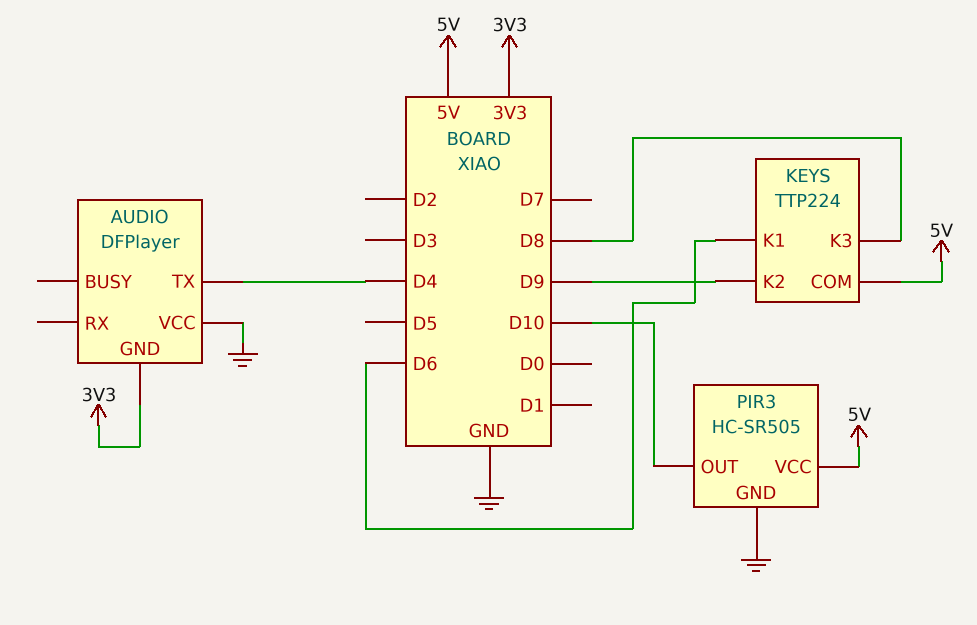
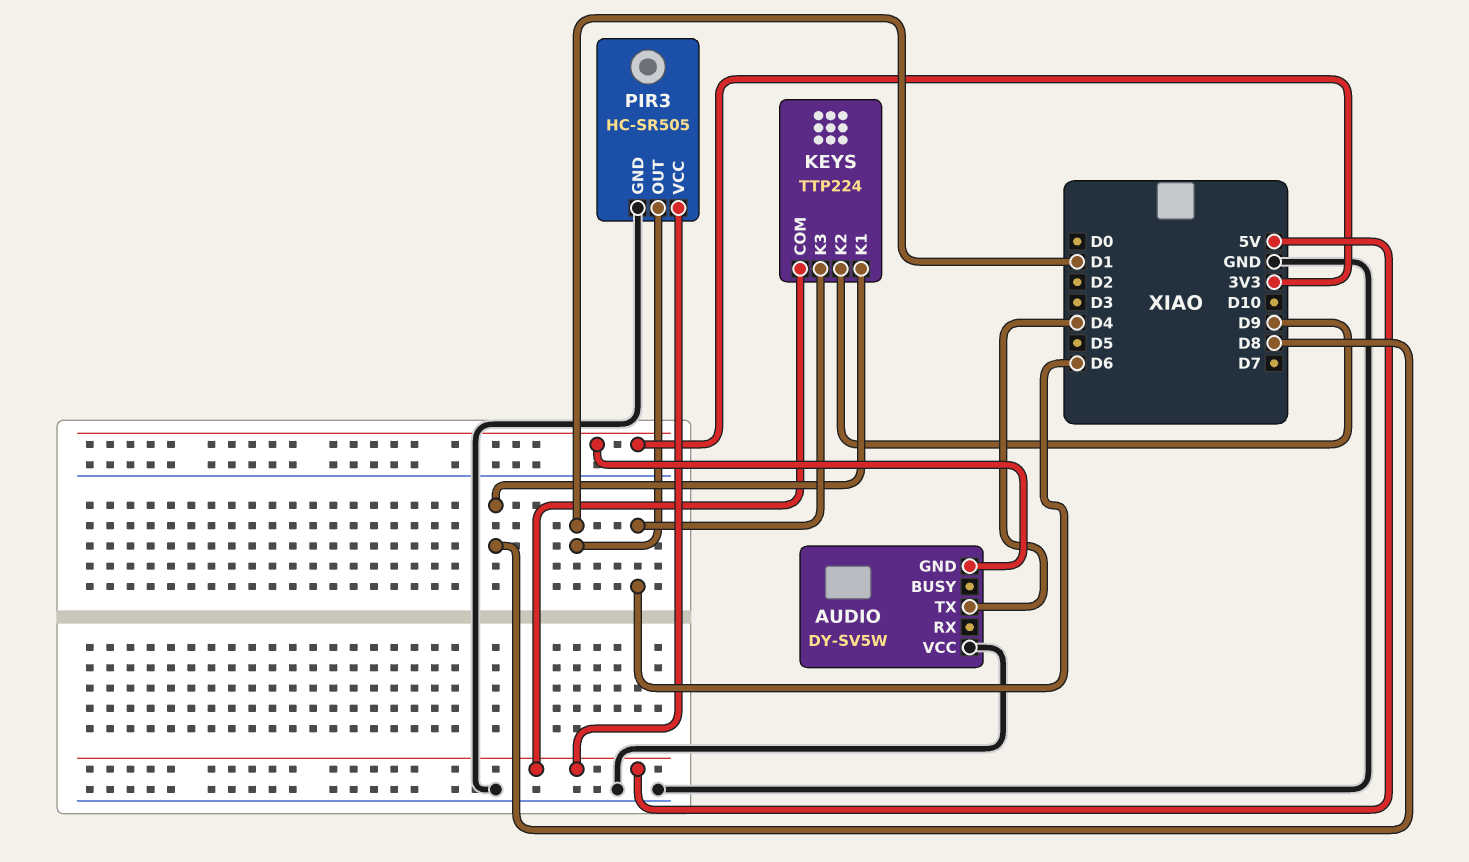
AUDIO: DFPlayer -> DY-SV5W
KEYS pin K1: D6 -> D8
KEYS pin K3: D8 -> D6
PIR3 pin OUT: D10 -> D1

